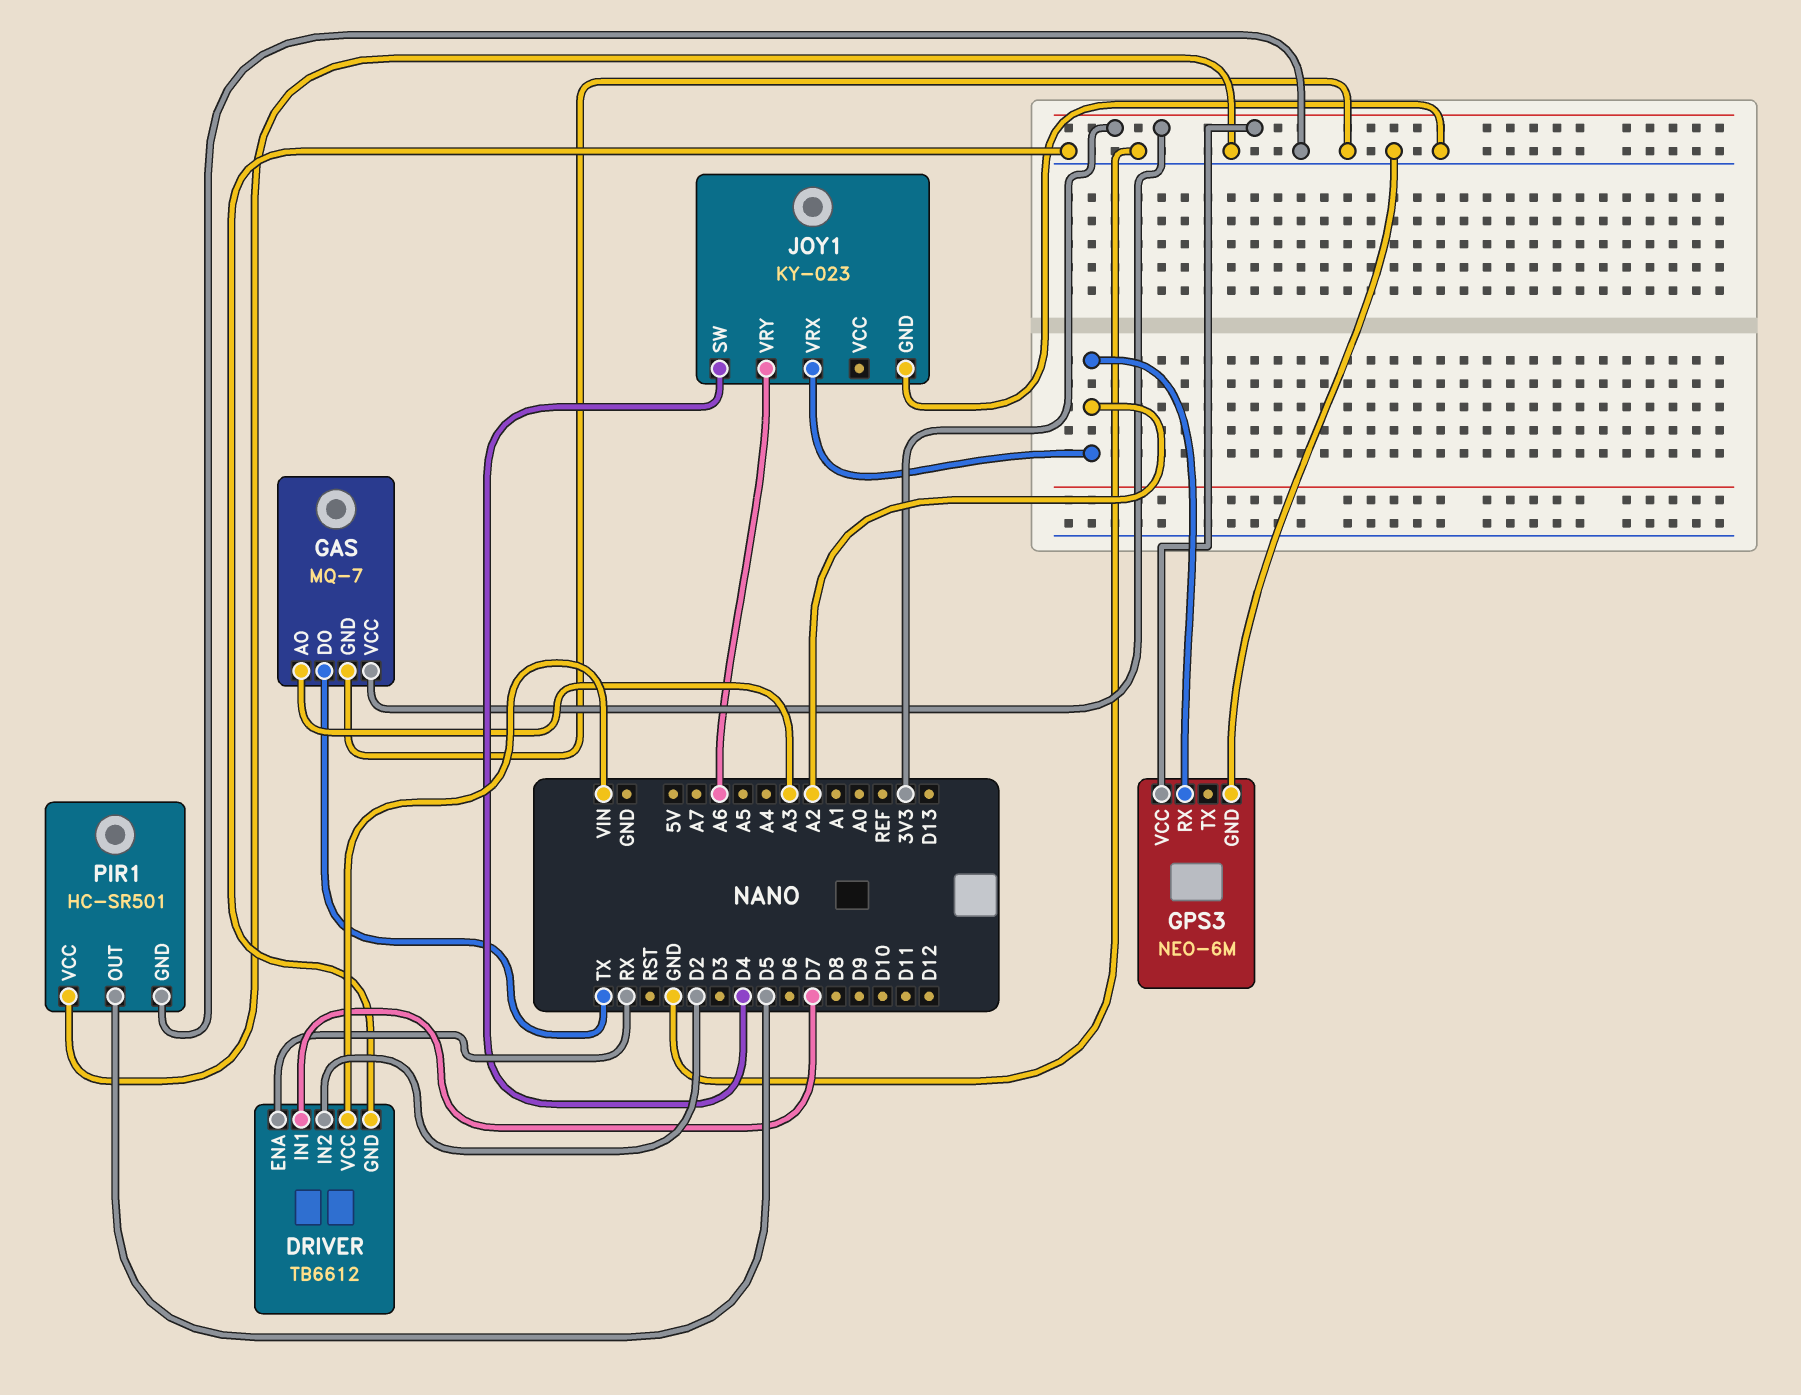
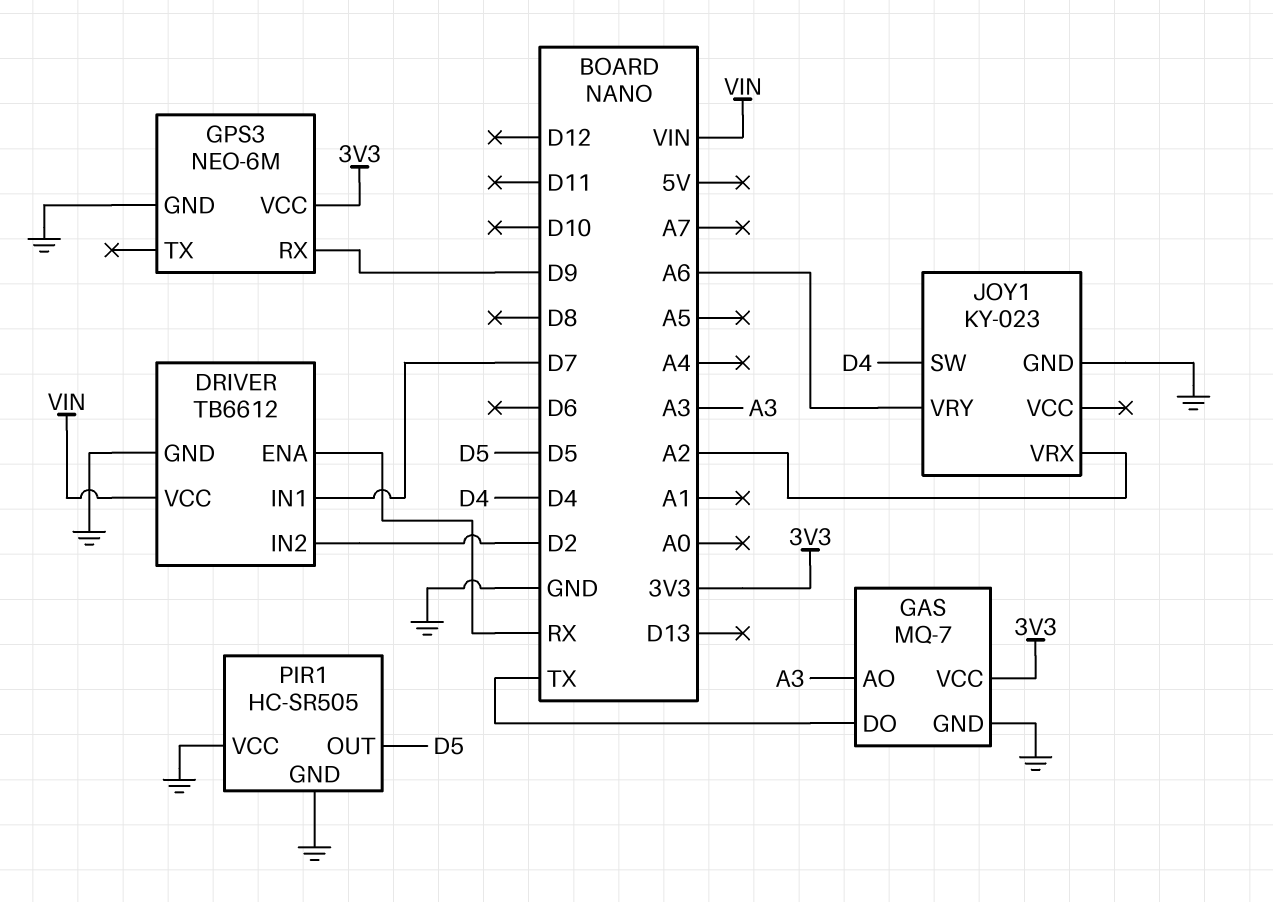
GPS3 pin RX: A2 -> D9
PIR1: HC-SR501 -> HC-SR505

